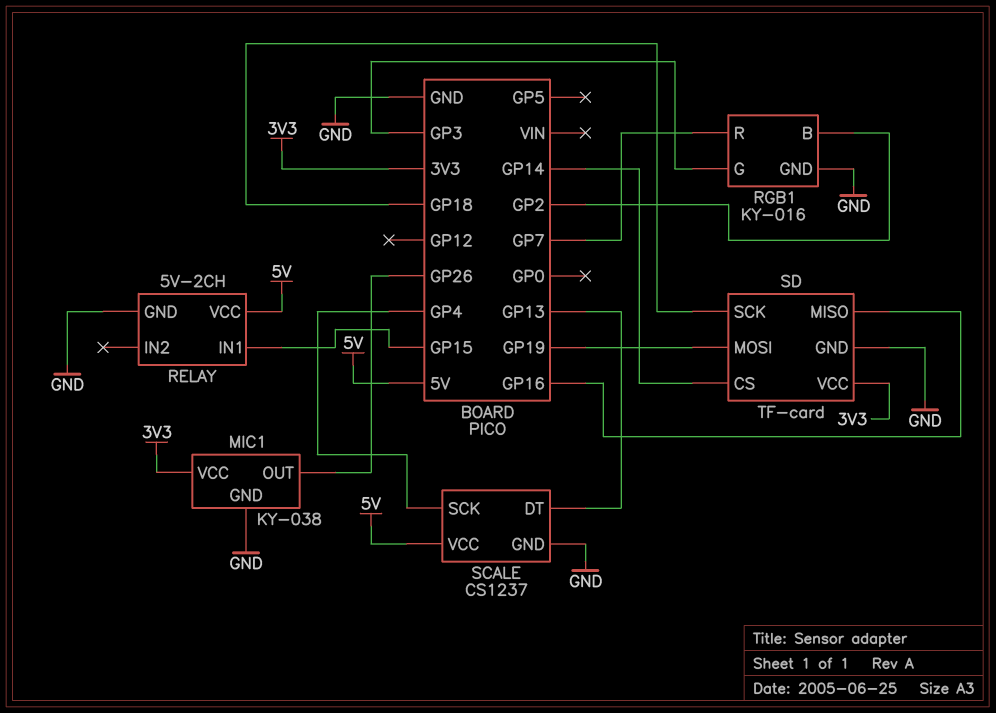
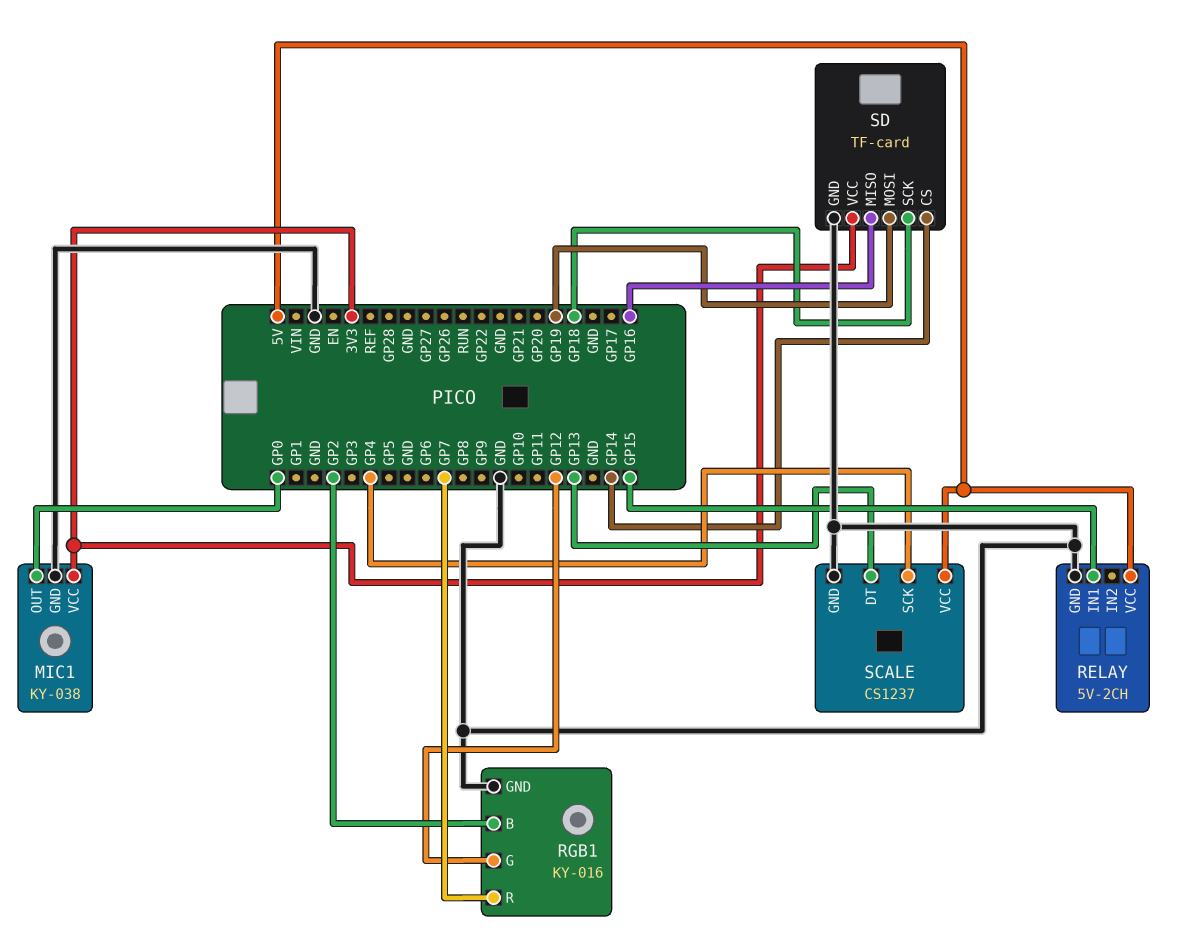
MIC1 pin OUT: GP26 -> GP0
RGB1 pin G: GP3 -> GP12

